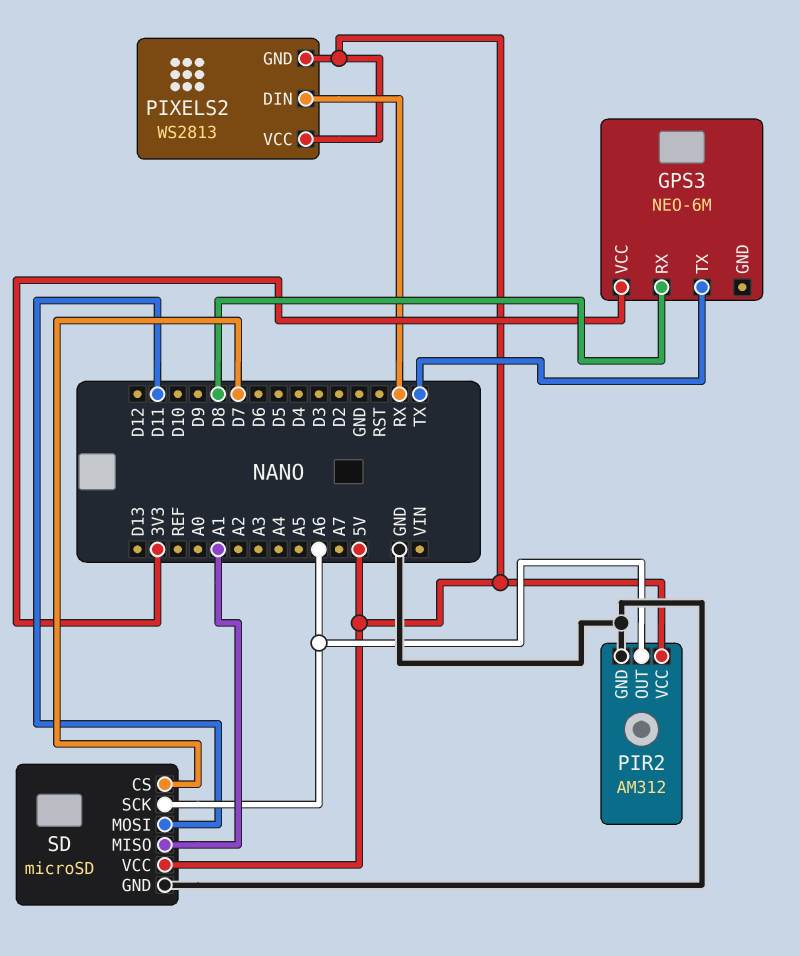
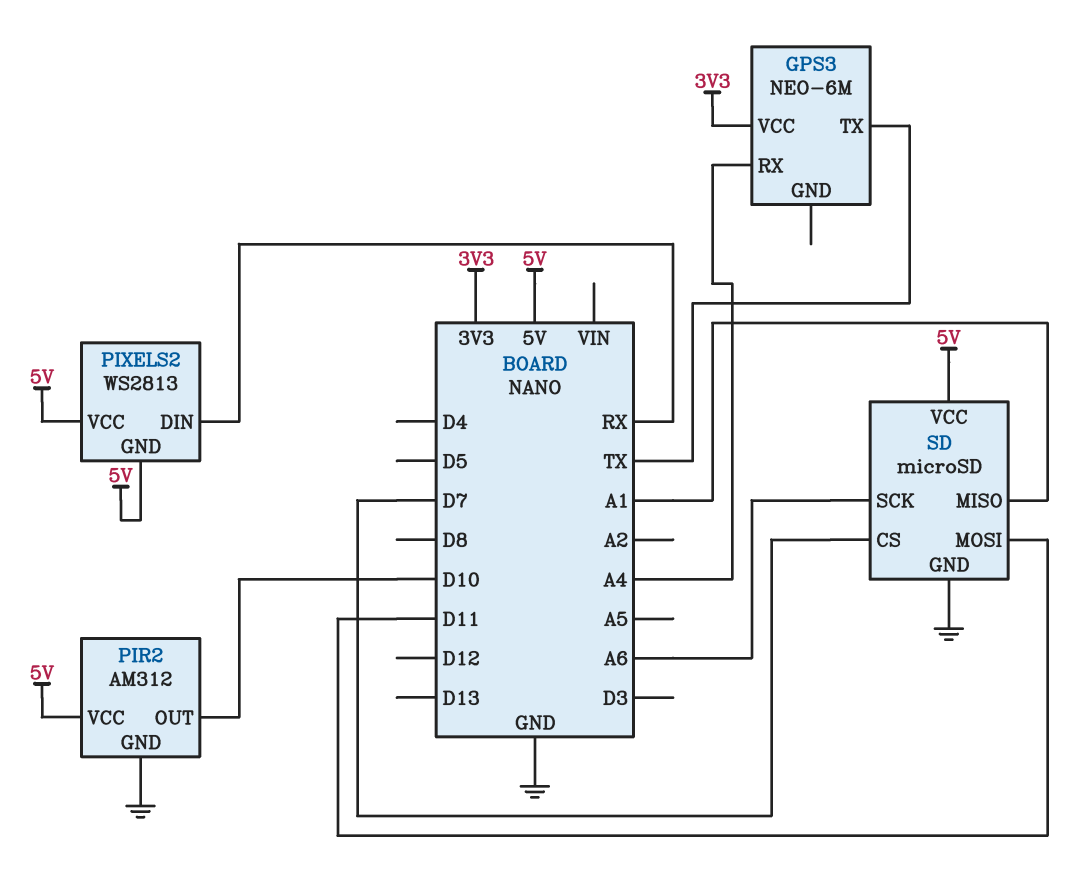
GPS3 pin RX: D8 -> A4
PIR2 pin OUT: A6 -> D10

